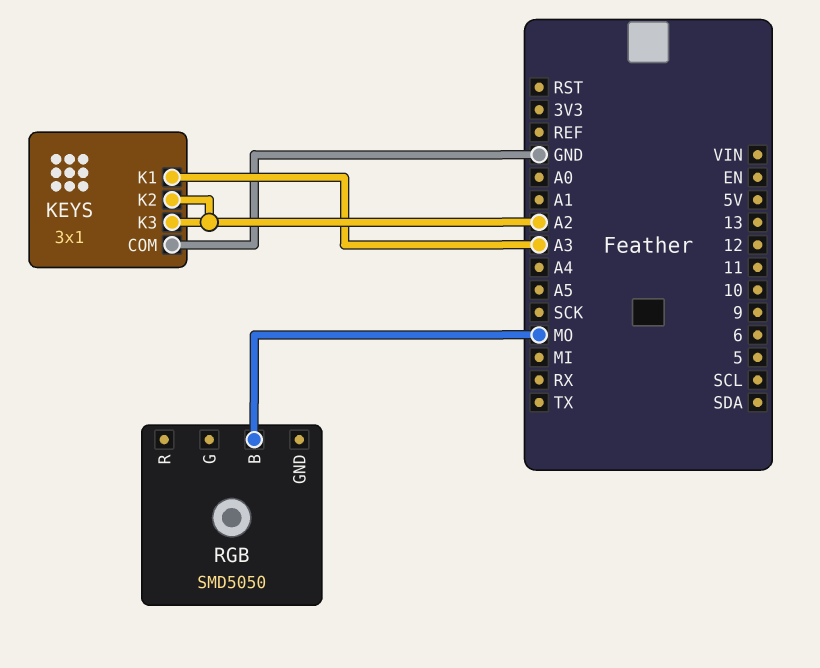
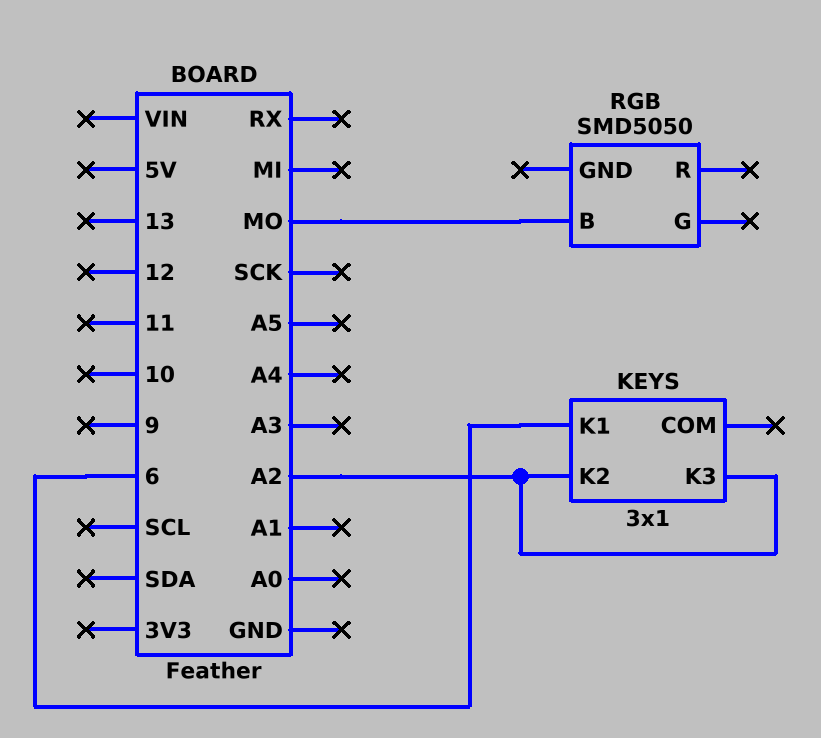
KEYS pin COM: GND -> none
KEYS pin K1: A3 -> 6

